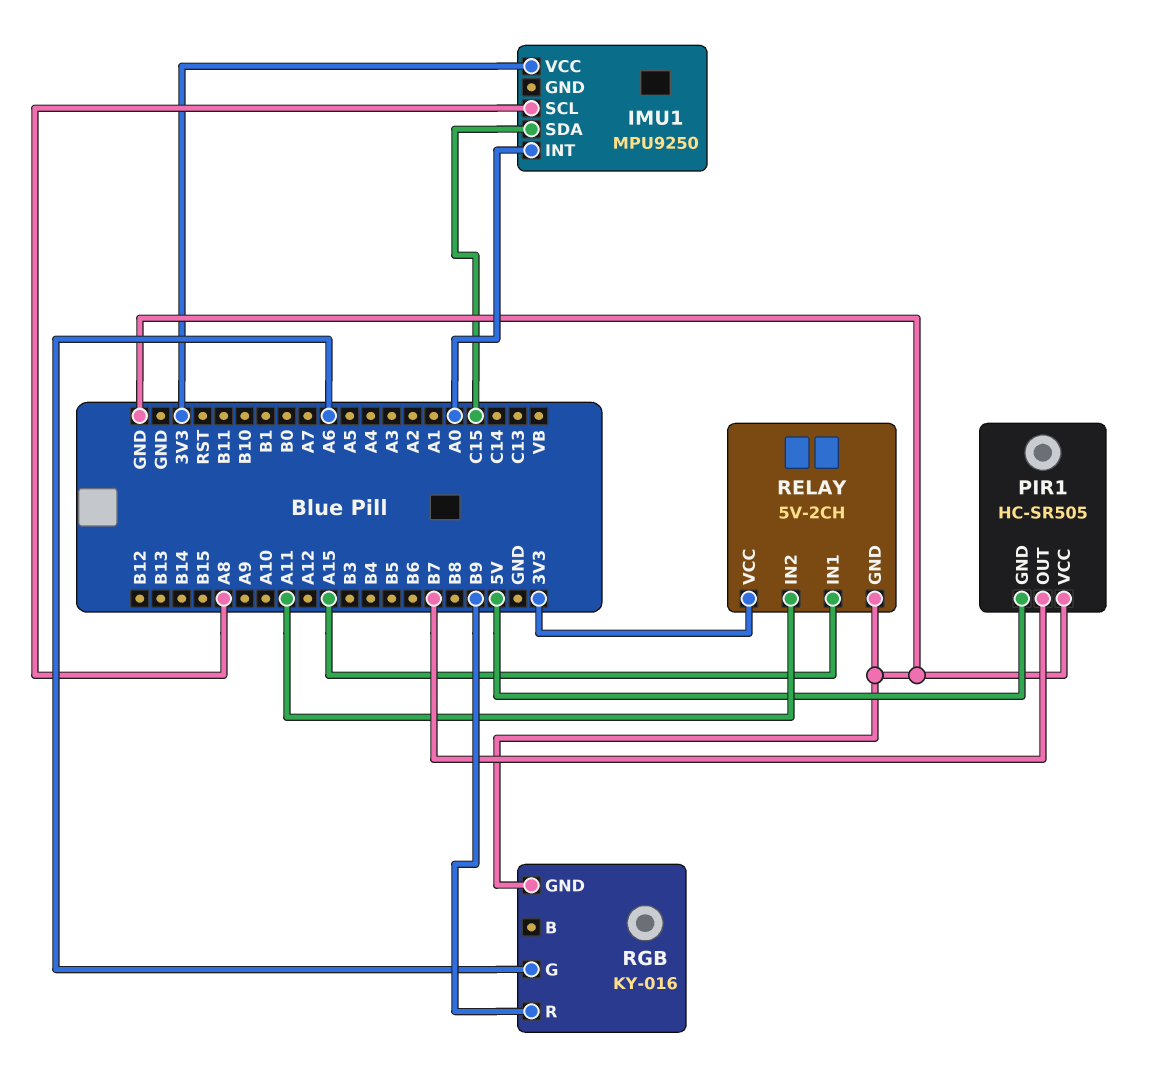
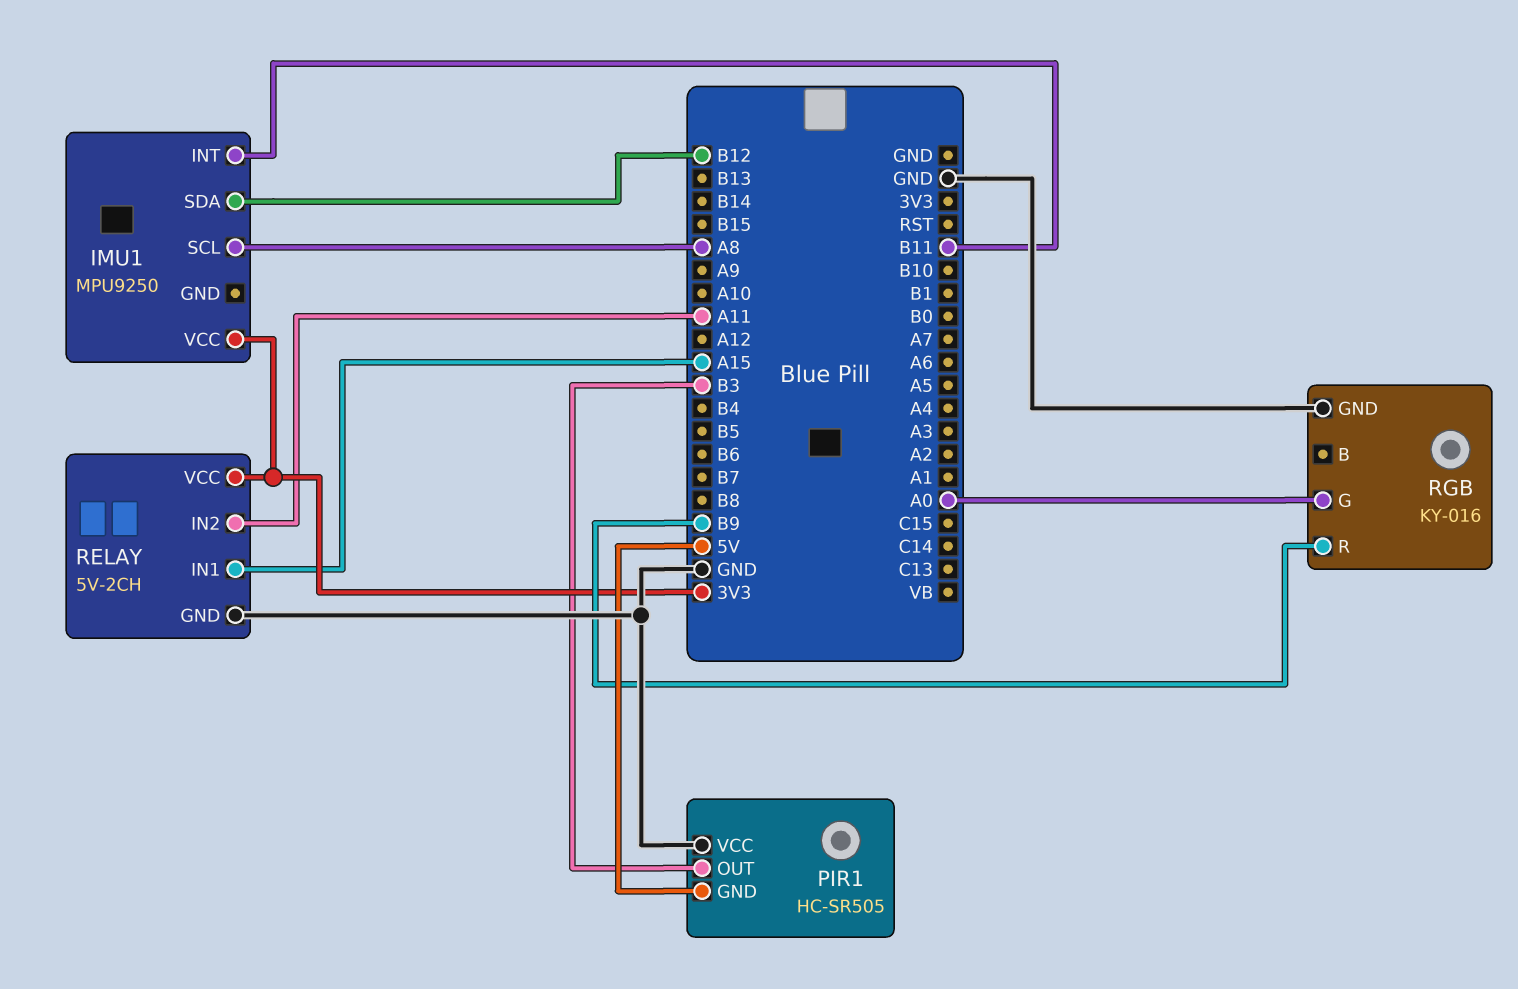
IMU1 pin INT: A0 -> B11
IMU1 pin SDA: C15 -> B12
PIR1 pin OUT: B7 -> B3
RGB pin G: A6 -> A0

